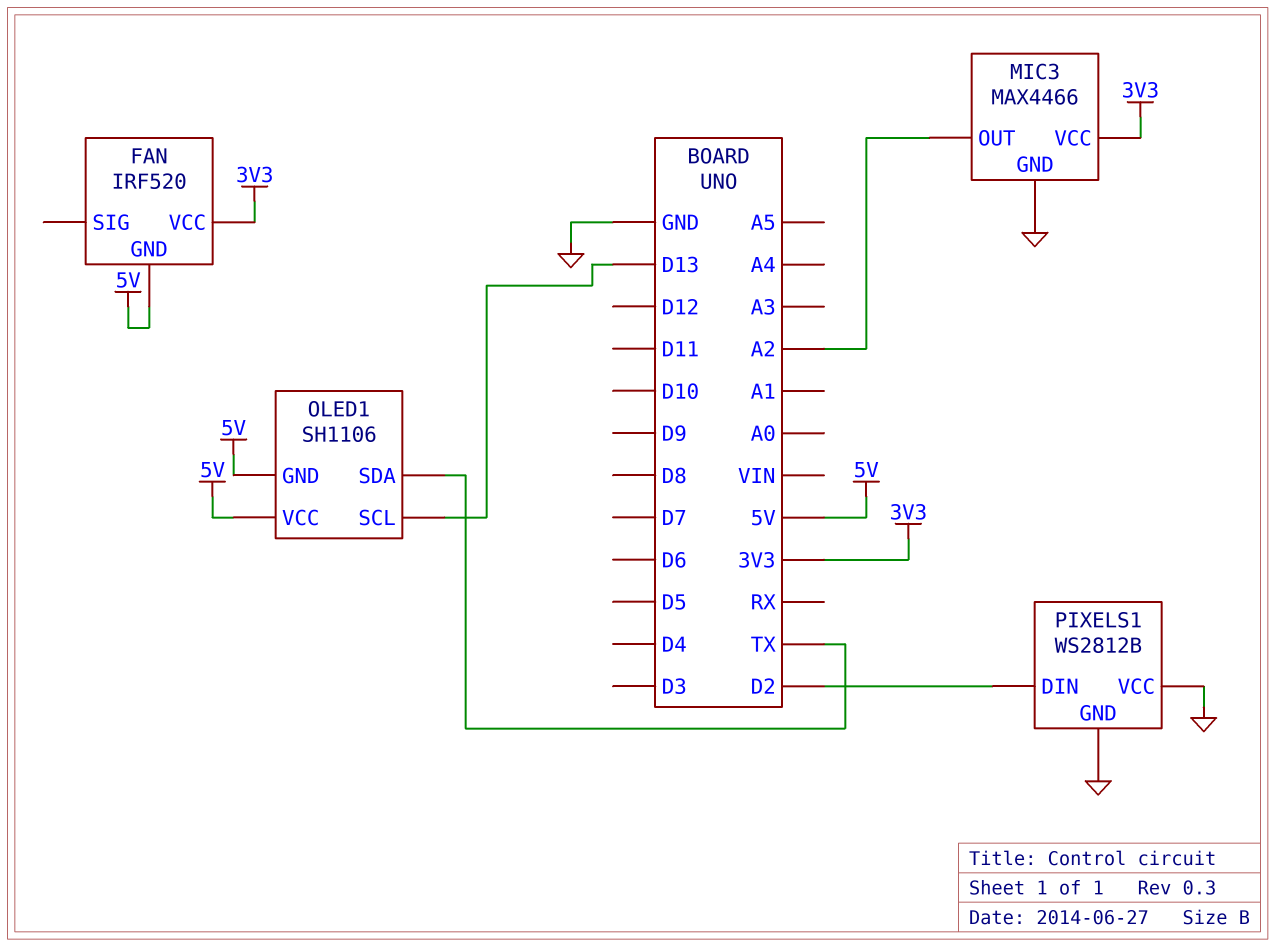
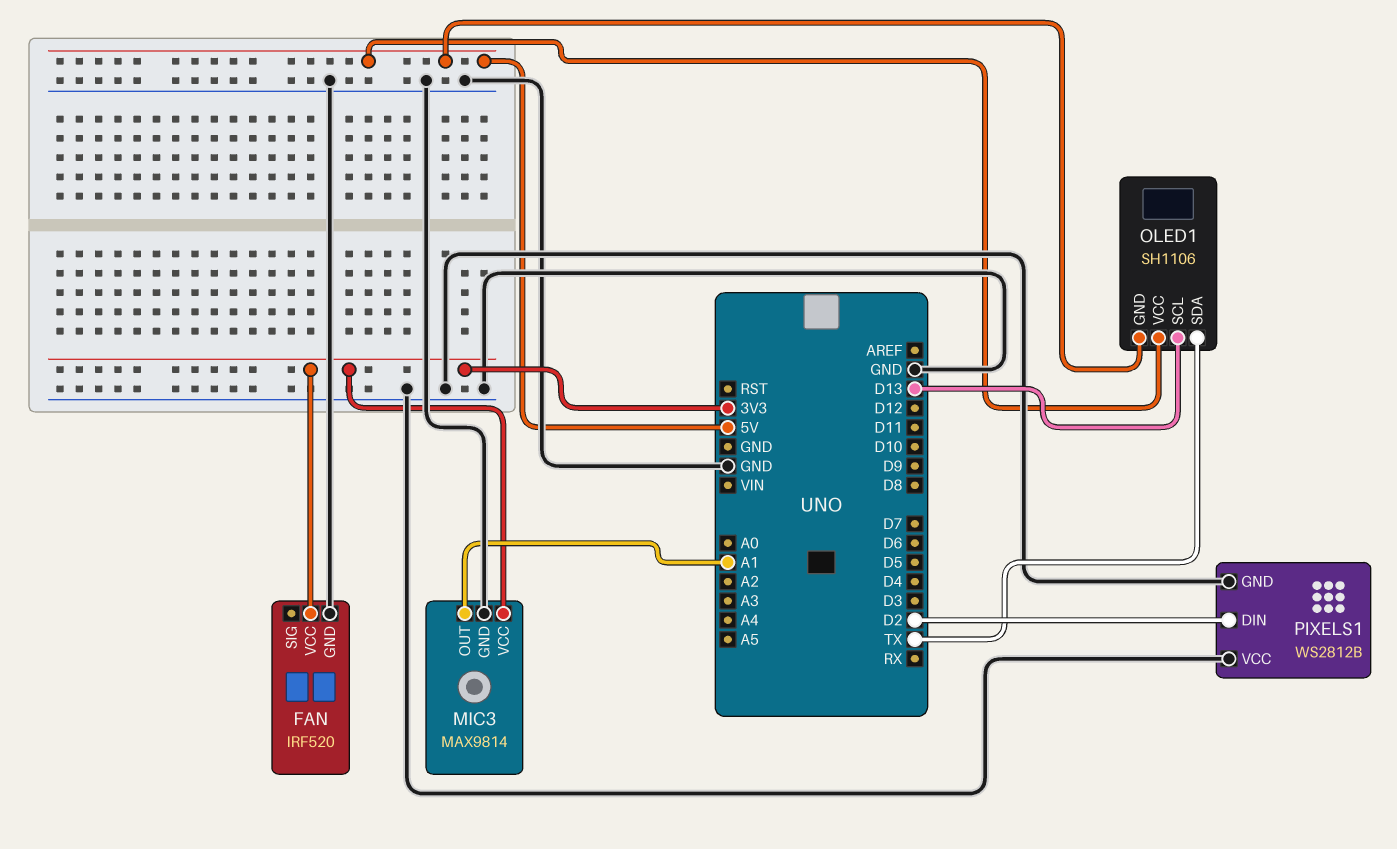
FAN pin GND: 5V -> GND
MIC3: MAX4466 -> MAX9814
MIC3 pin OUT: A2 -> A1

